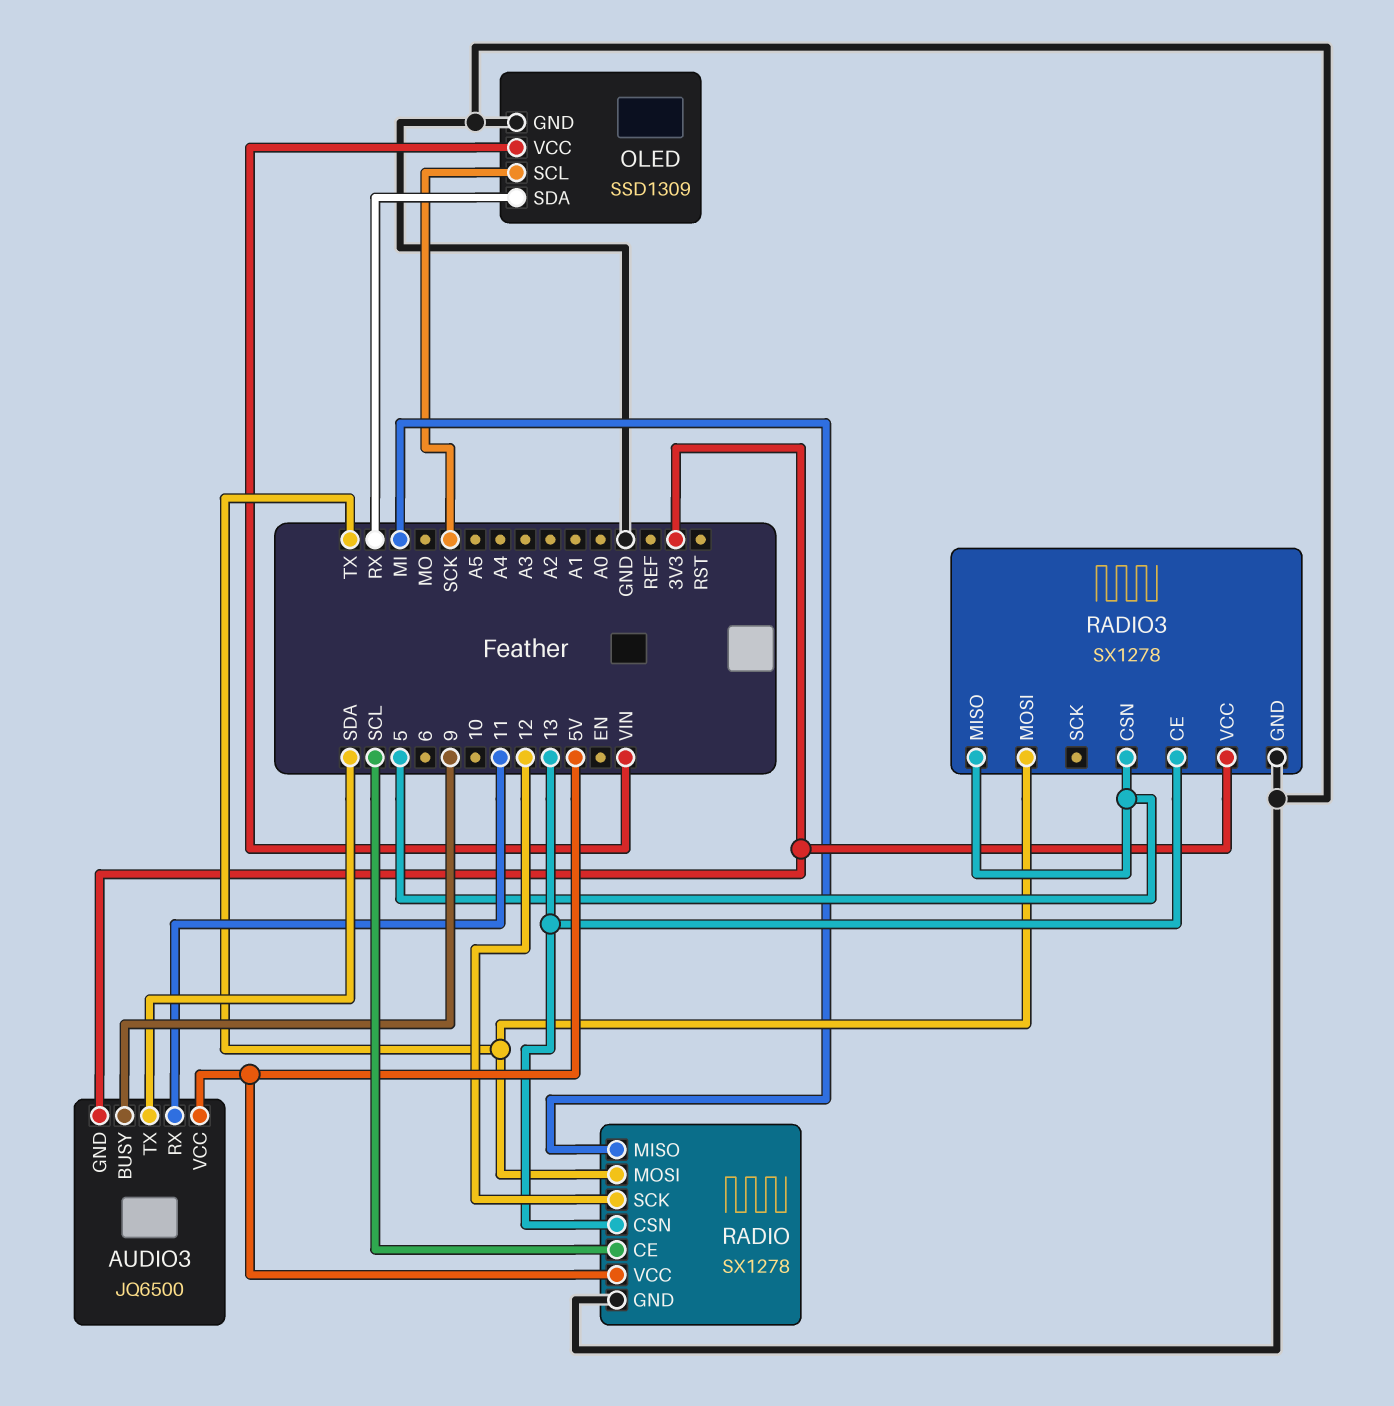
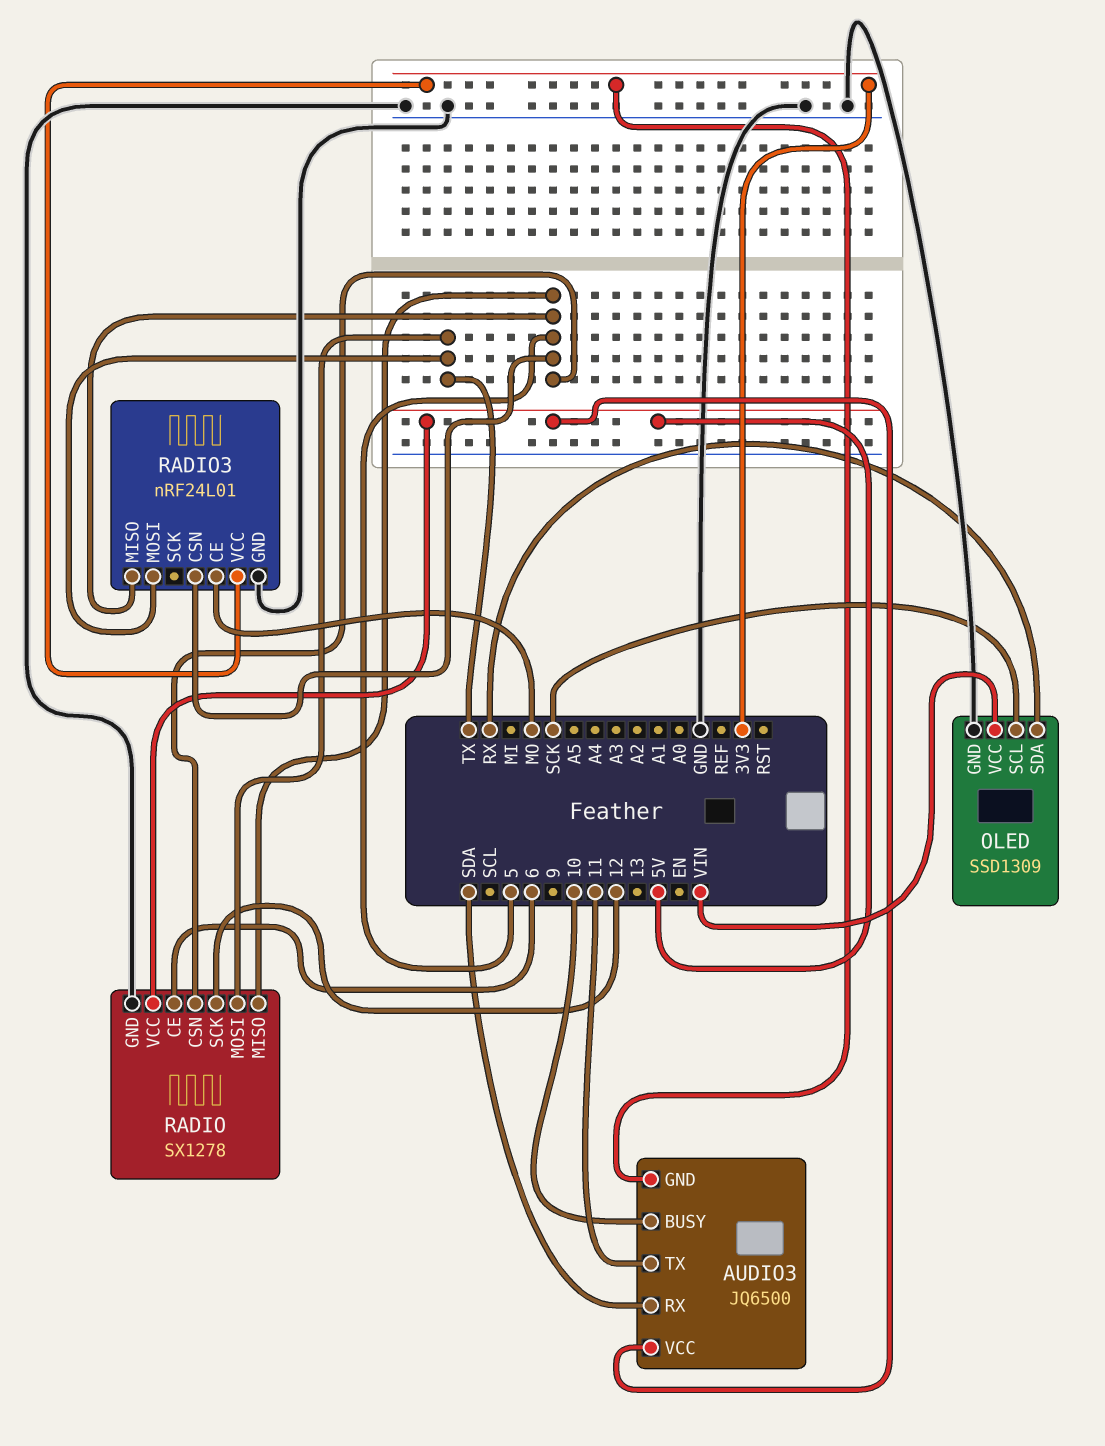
AUDIO3 pin BUSY: 9 -> 10
AUDIO3 pin RX: 11 -> SDA
AUDIO3 pin TX: SDA -> 11
RADIO pin CE: SCL -> 6
RADIO pin CSN: 13 -> 5
RADIO pin MISO: MI -> 5
RADIO3: SX1278 -> nRF24L01
RADIO3 pin CE: 13 -> MO

